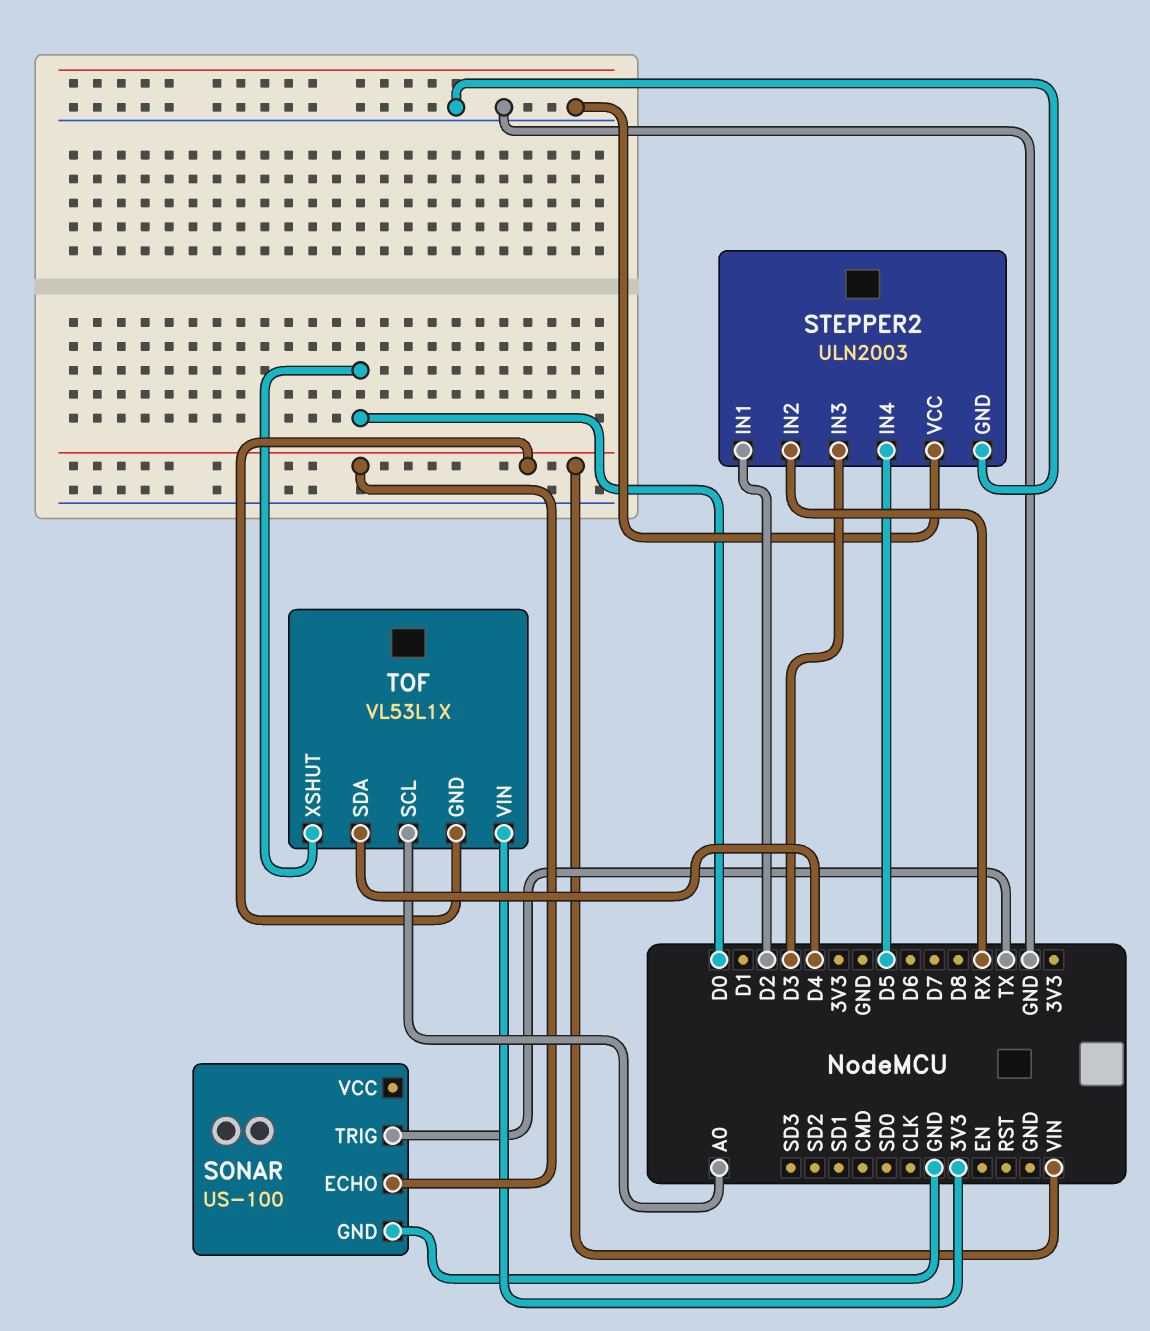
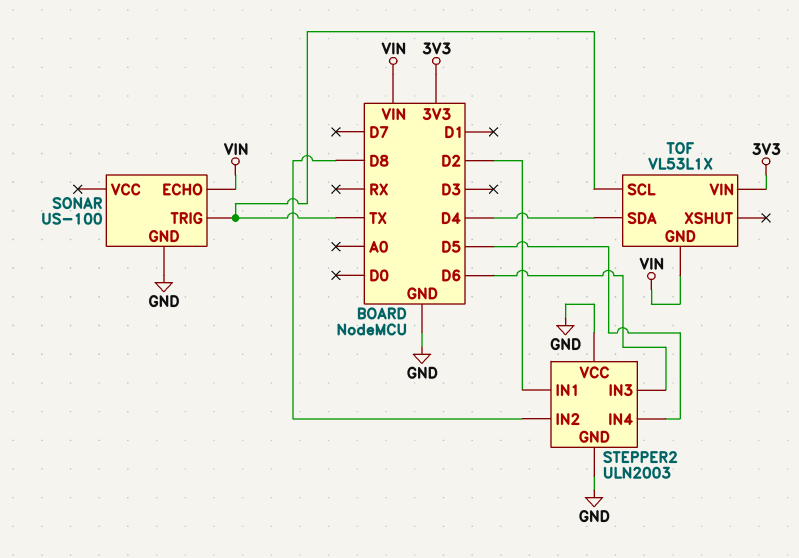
STEPPER2 pin IN2: RX -> D8
STEPPER2 pin IN3: D3 -> D6
TOF pin SCL: A0 -> TX
TOF pin XSHUT: D0 -> none

